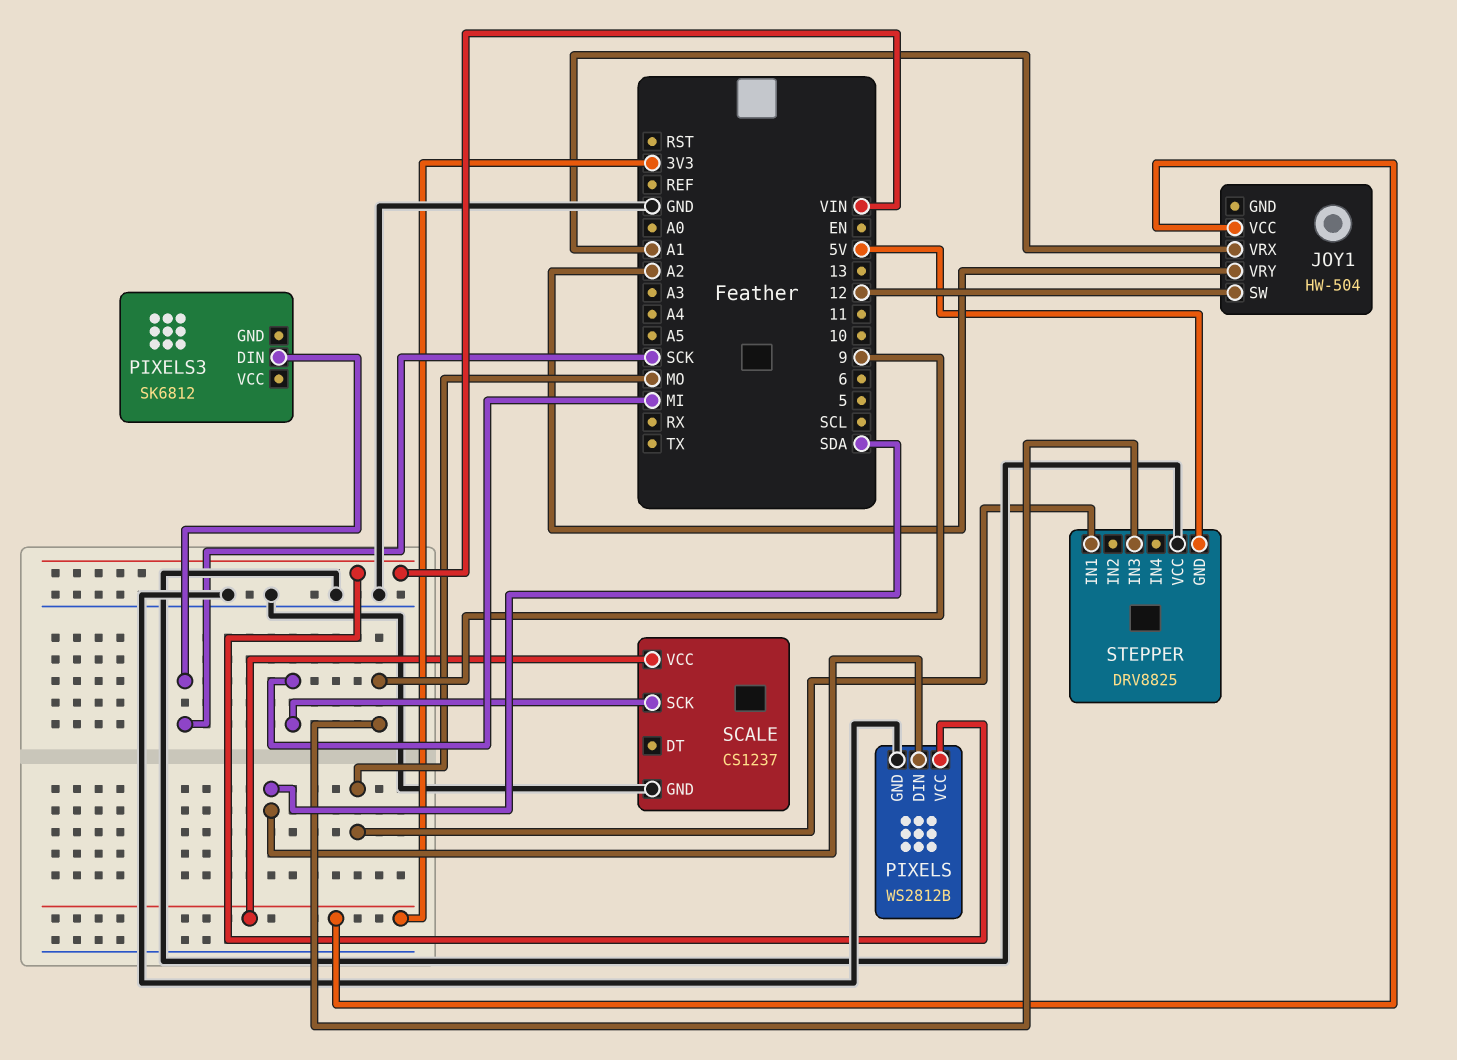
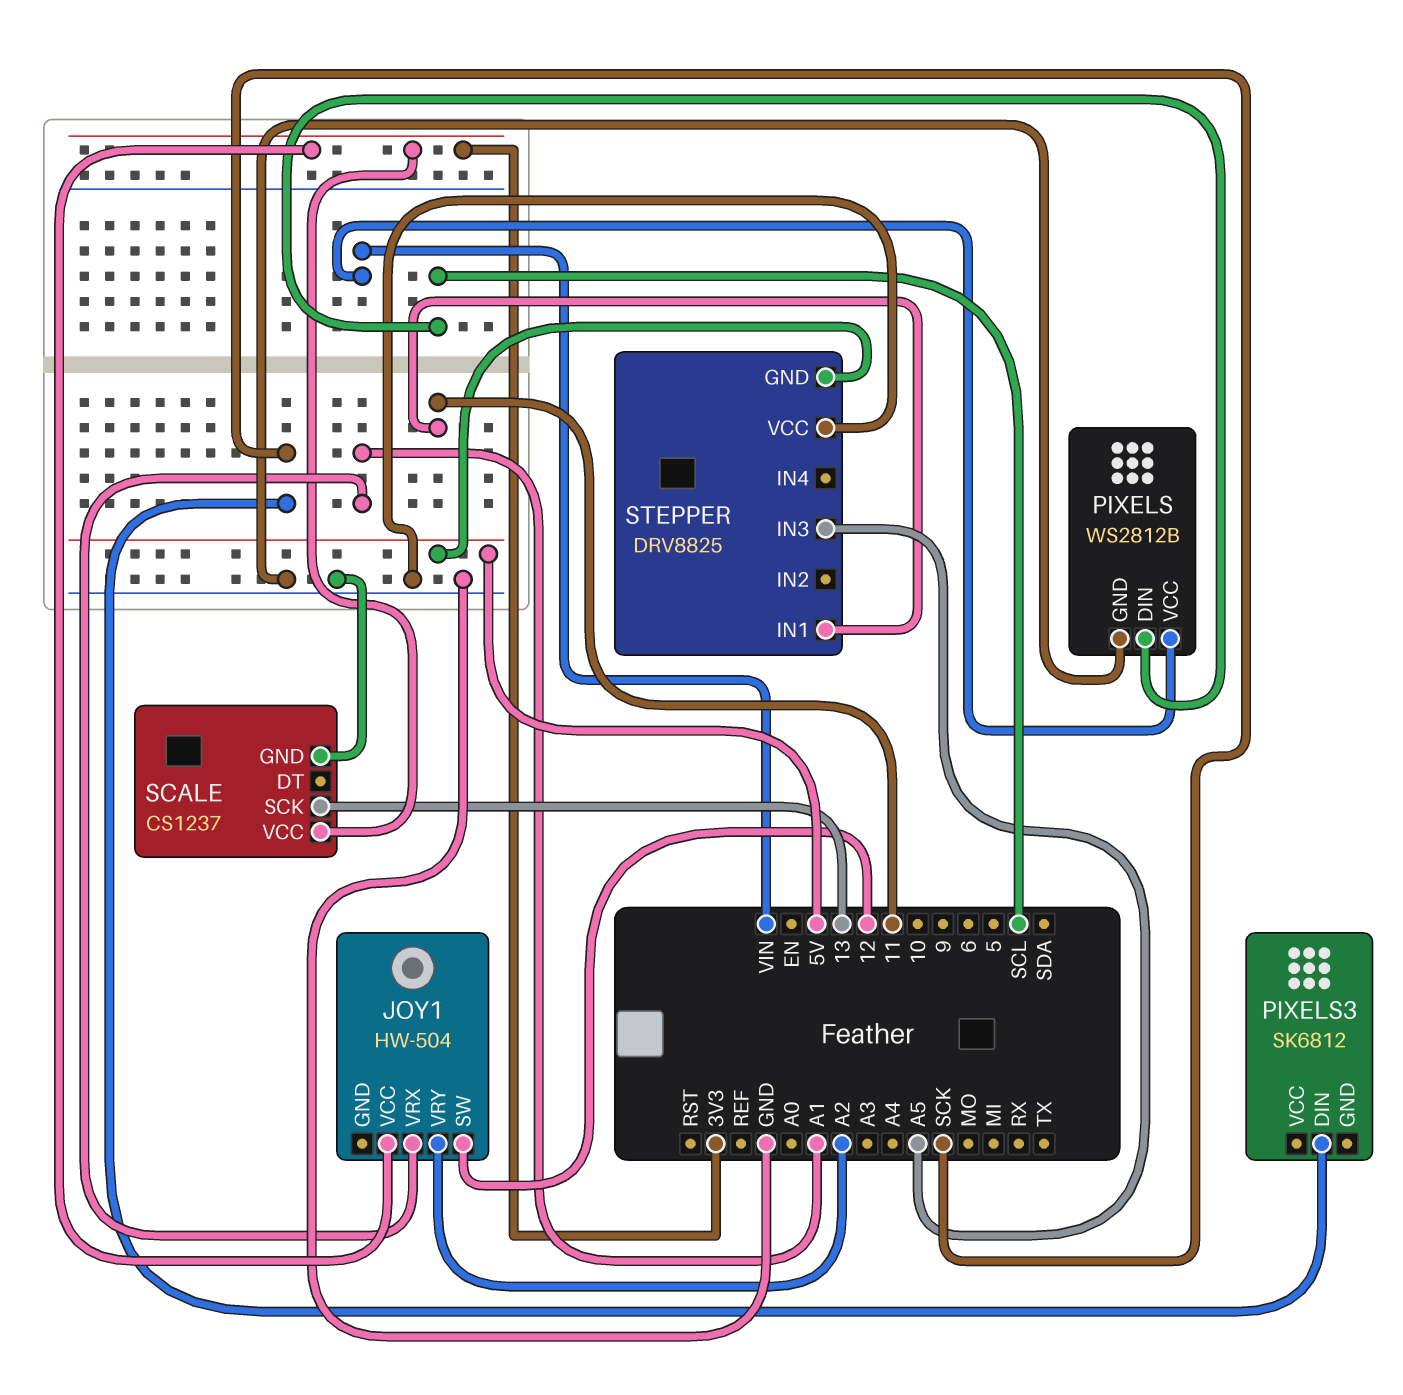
PIXELS pin DIN: SDA -> SCL
SCALE pin SCK: MI -> 13
STEPPER pin IN1: MO -> 11
STEPPER pin IN3: 9 -> A5

